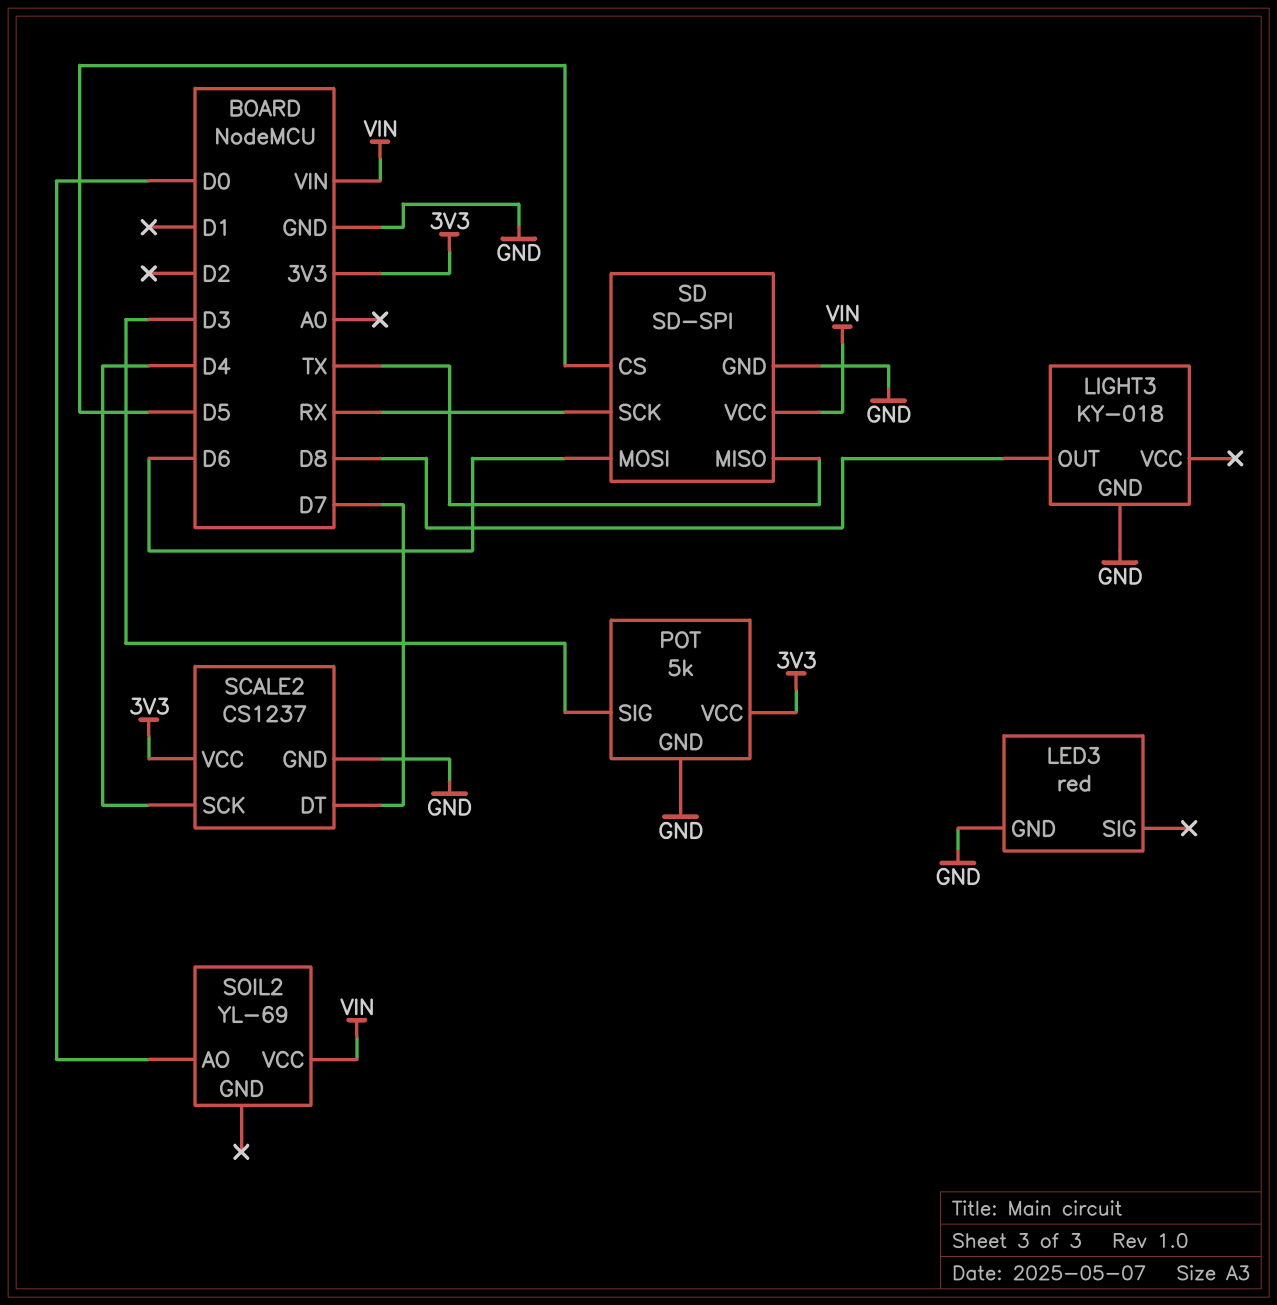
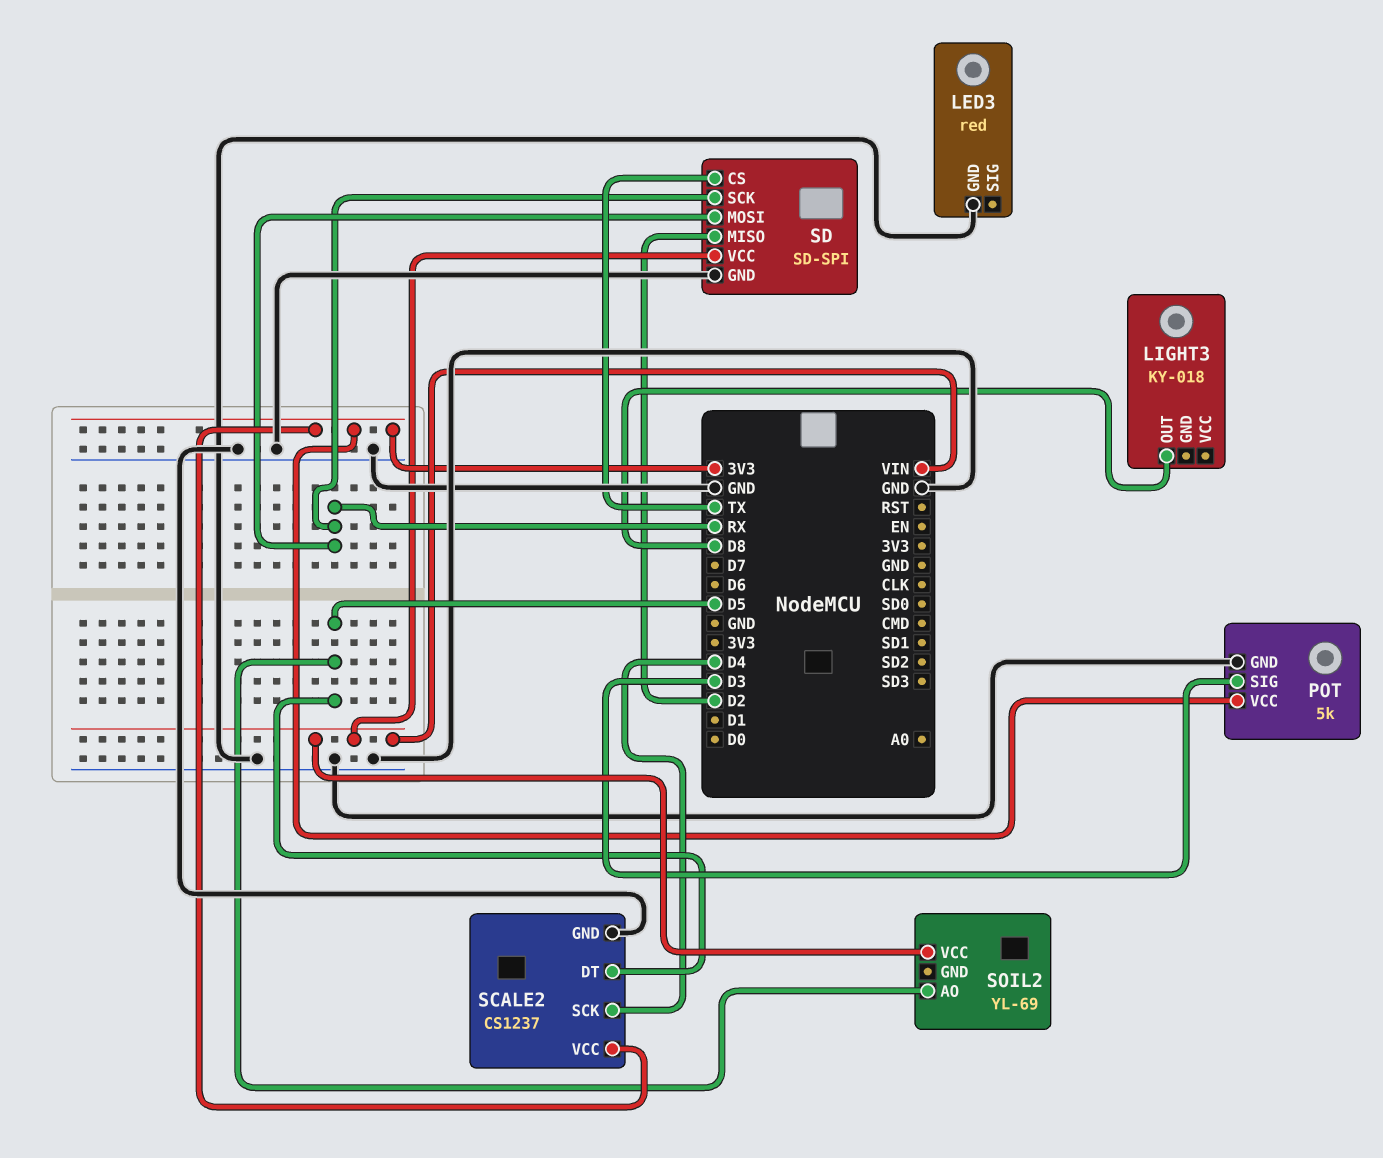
LIGHT3 pin GND: GND -> none
SCALE2 pin DT: D7 -> D5
SD pin CS: D5 -> TX
SD pin MISO: TX -> D2
SD pin MOSI: D6 -> RX
SOIL2 pin AO: D0 -> D5

